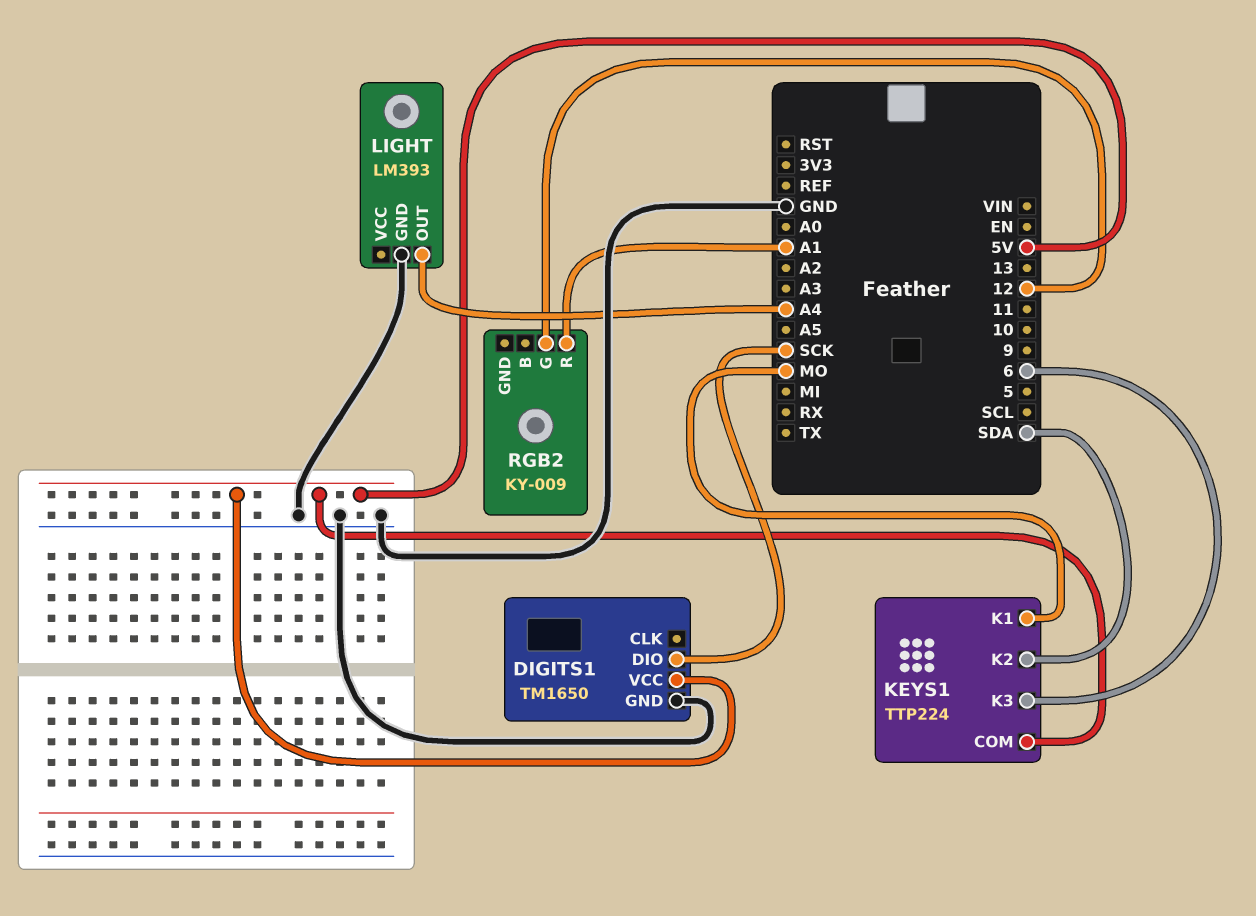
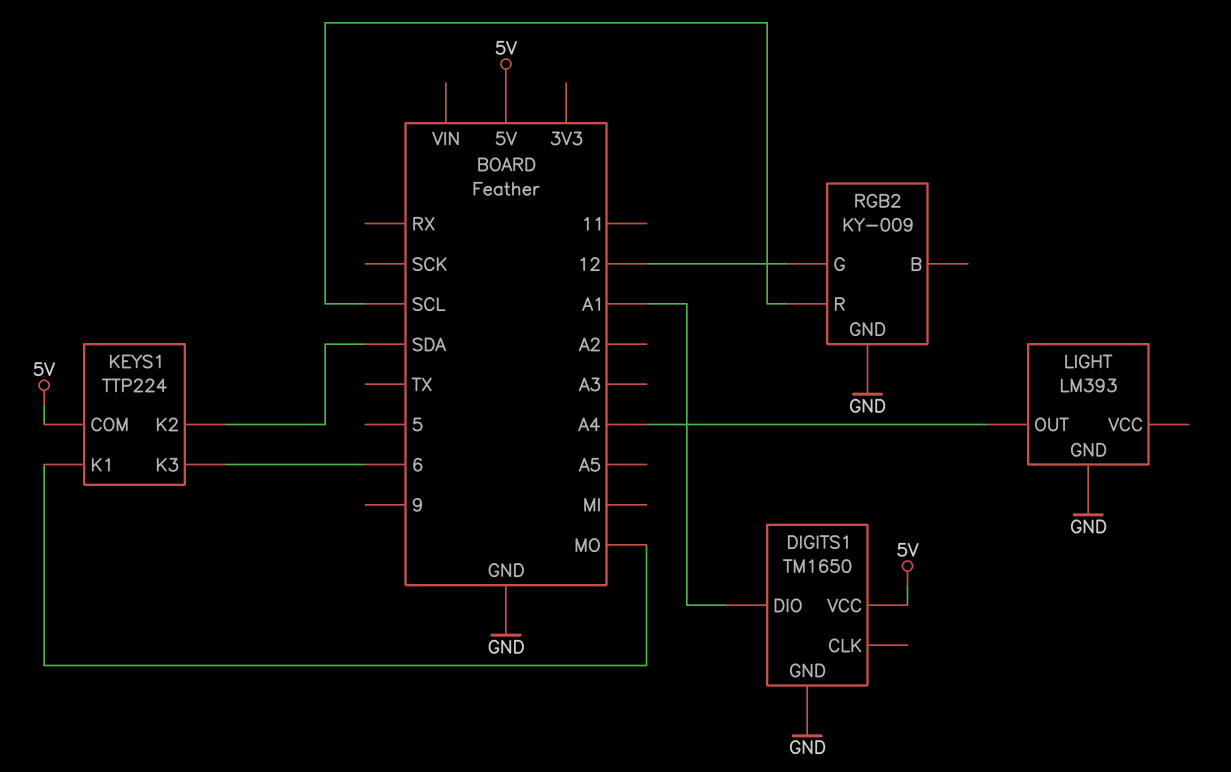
DIGITS1 pin DIO: SCK -> A1
RGB2 pin GND: none -> GND
RGB2 pin R: A1 -> SCL

